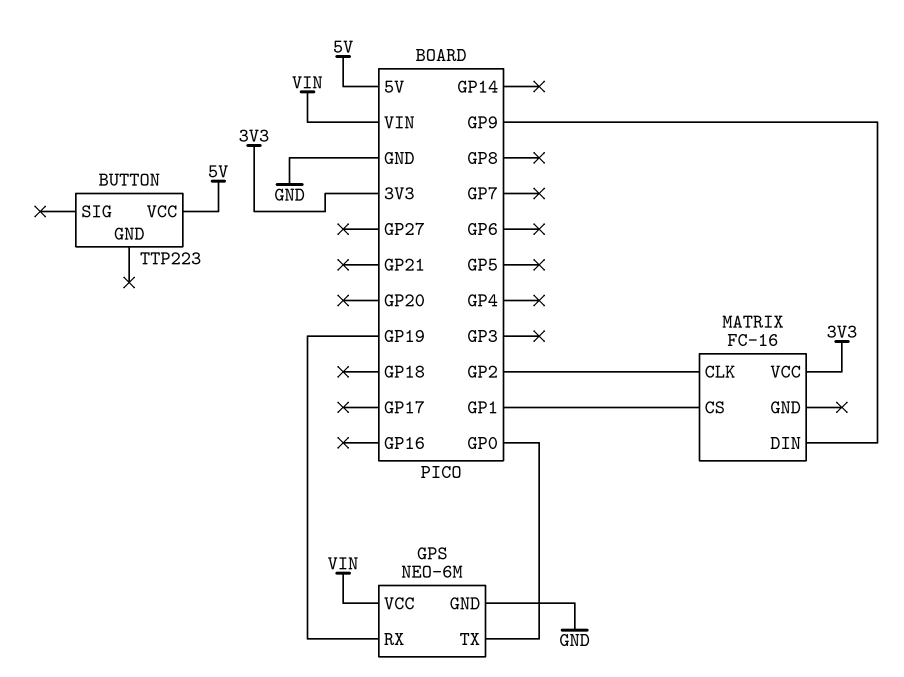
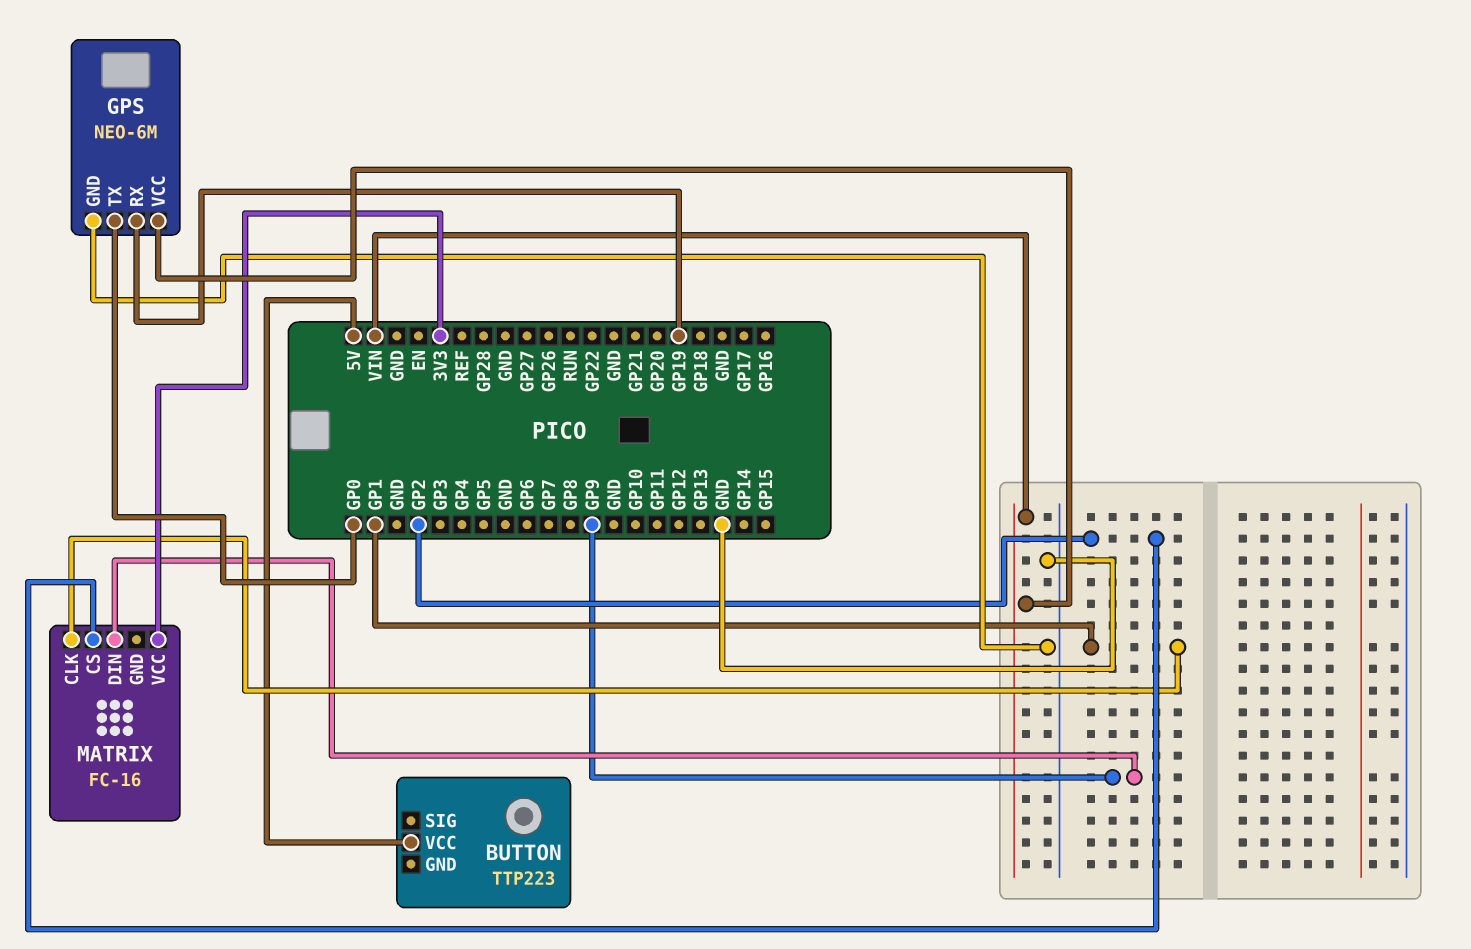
MATRIX pin CLK: GP2 -> GP1
MATRIX pin CS: GP1 -> GP2

